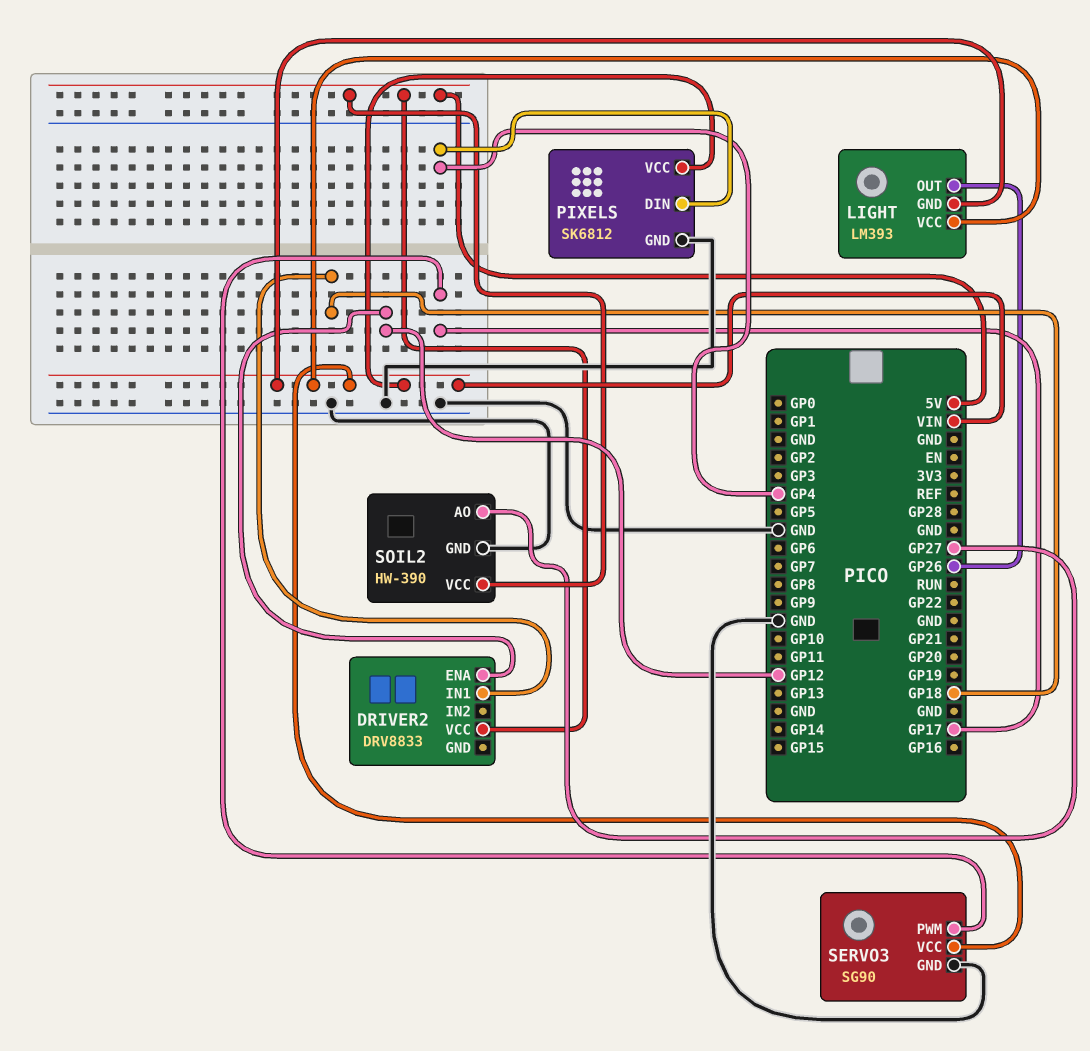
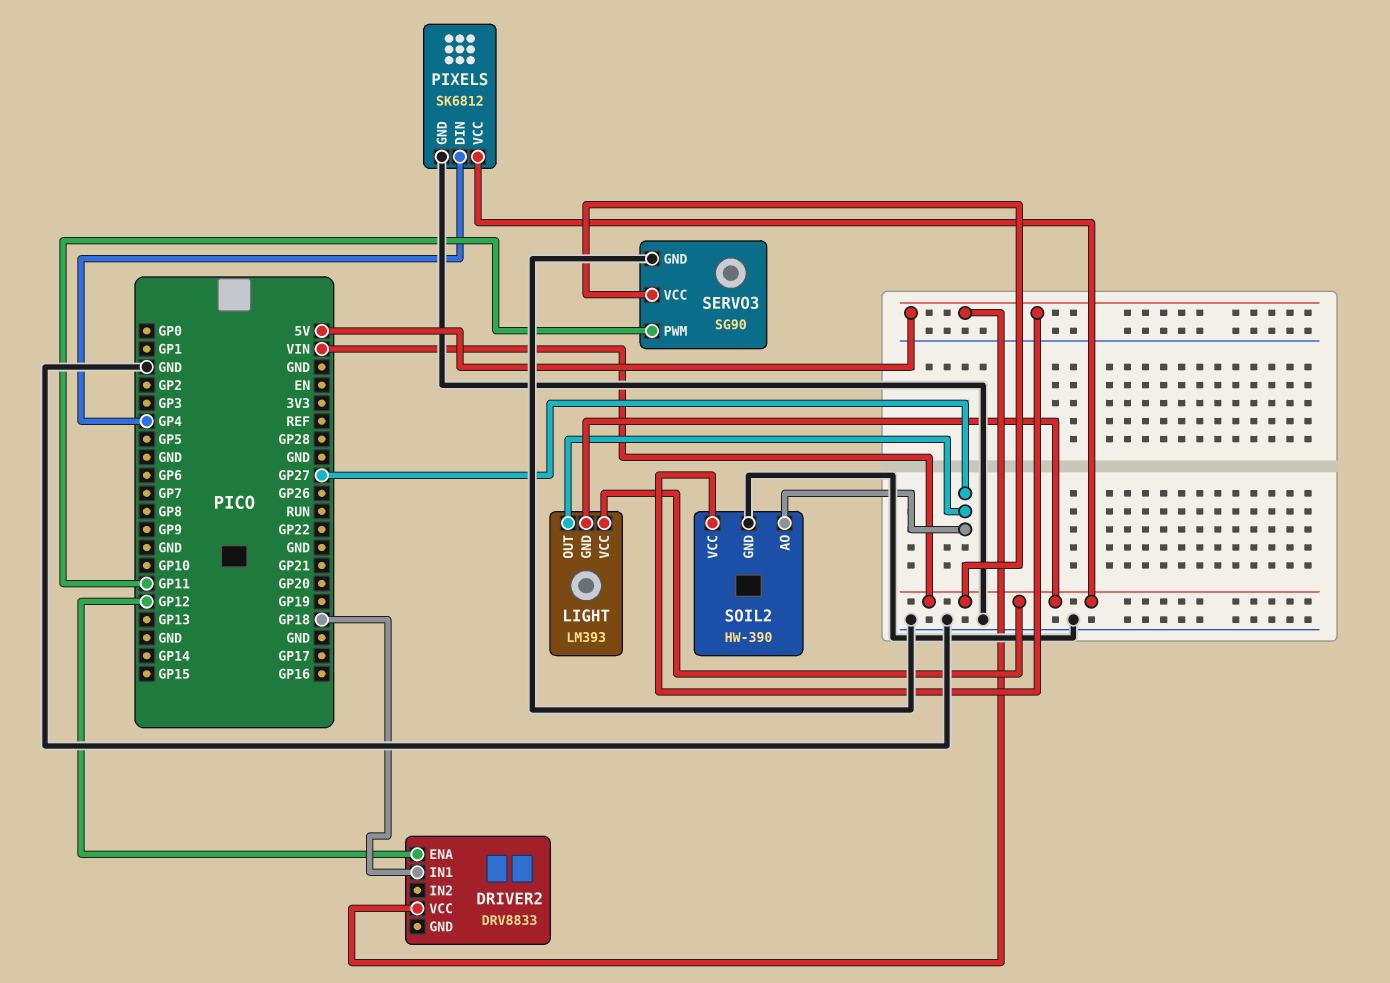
LIGHT pin OUT: GP26 -> GP27
SERVO3 pin PWM: GP17 -> GP11

